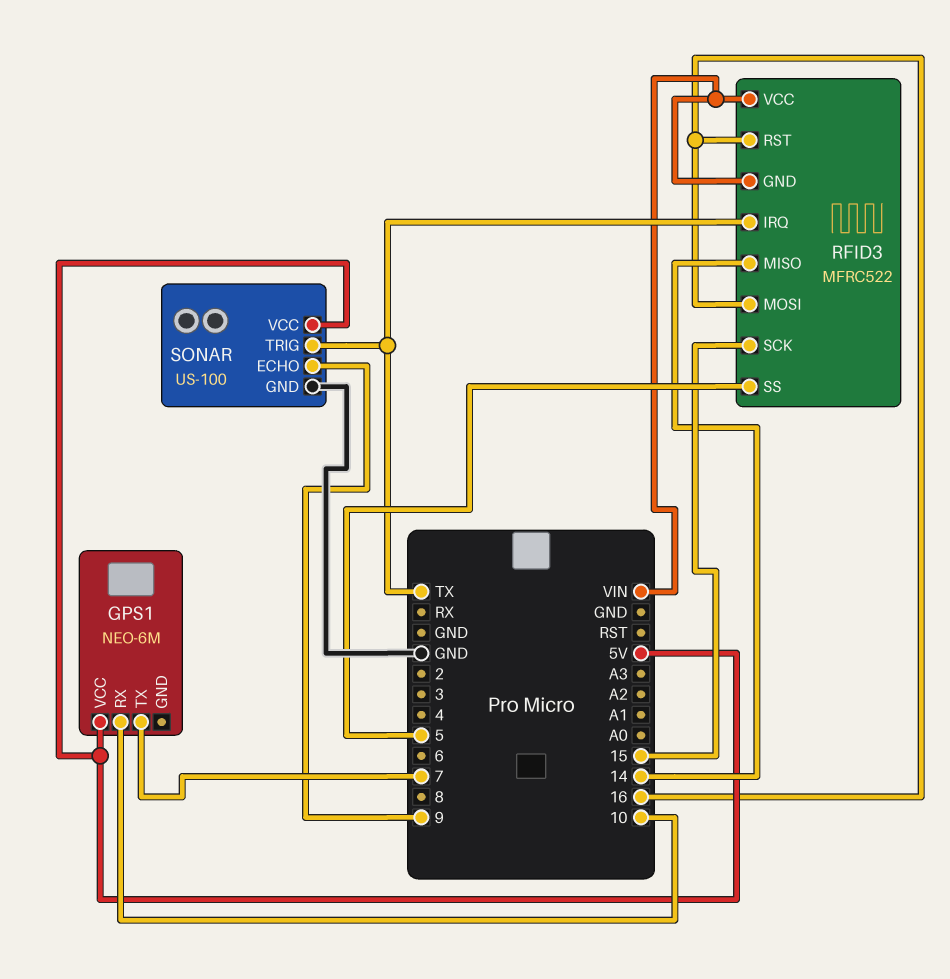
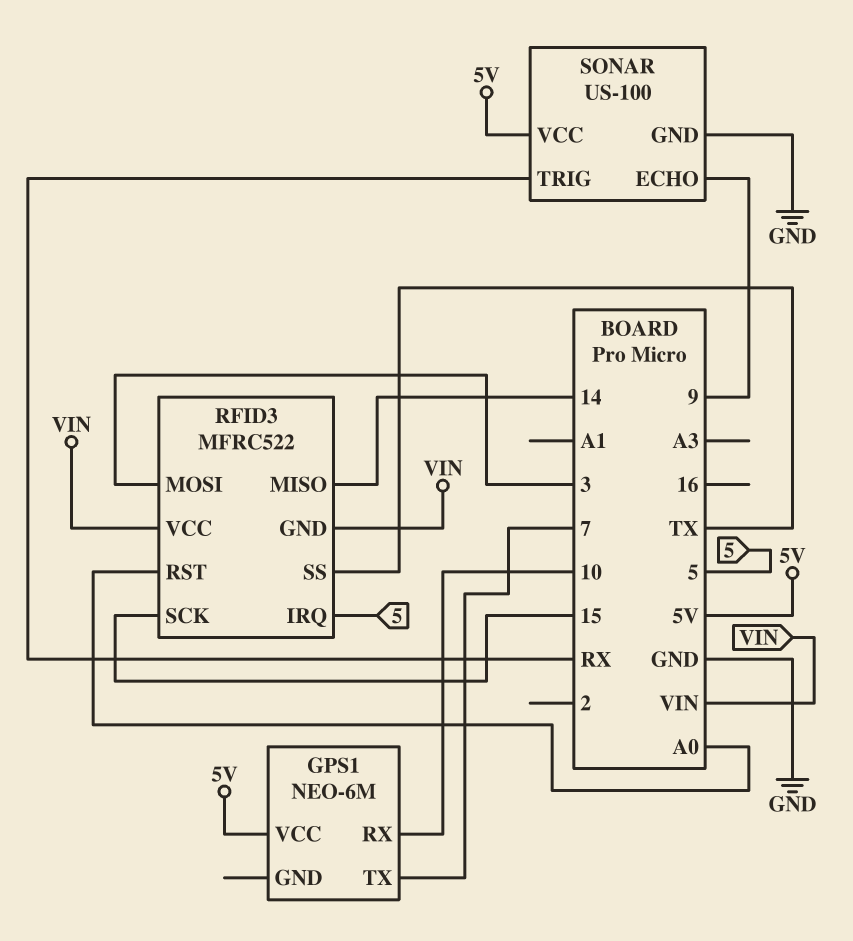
RFID3 pin IRQ: TX -> 5
RFID3 pin MOSI: 16 -> 3
RFID3 pin RST: 16 -> A0
RFID3 pin SS: 5 -> TX
SONAR pin TRIG: TX -> RX

